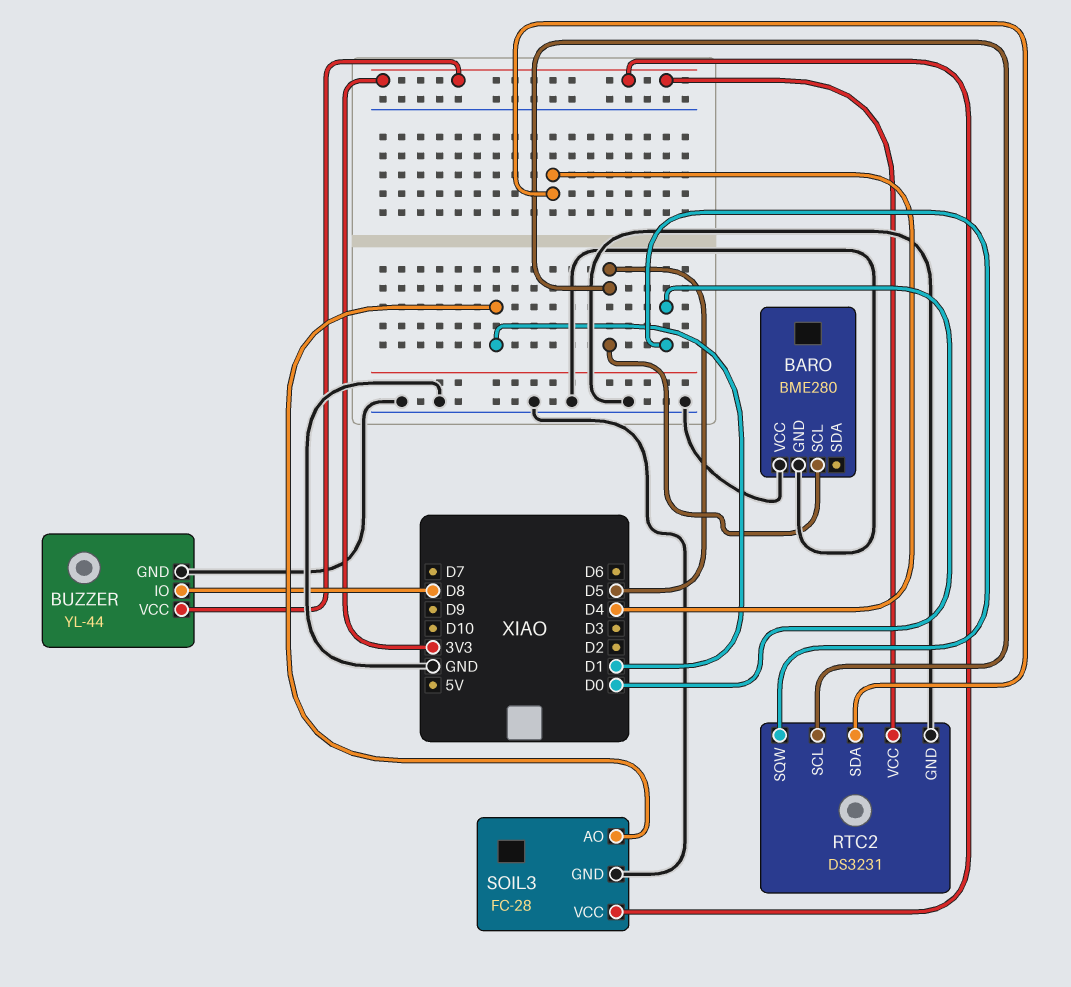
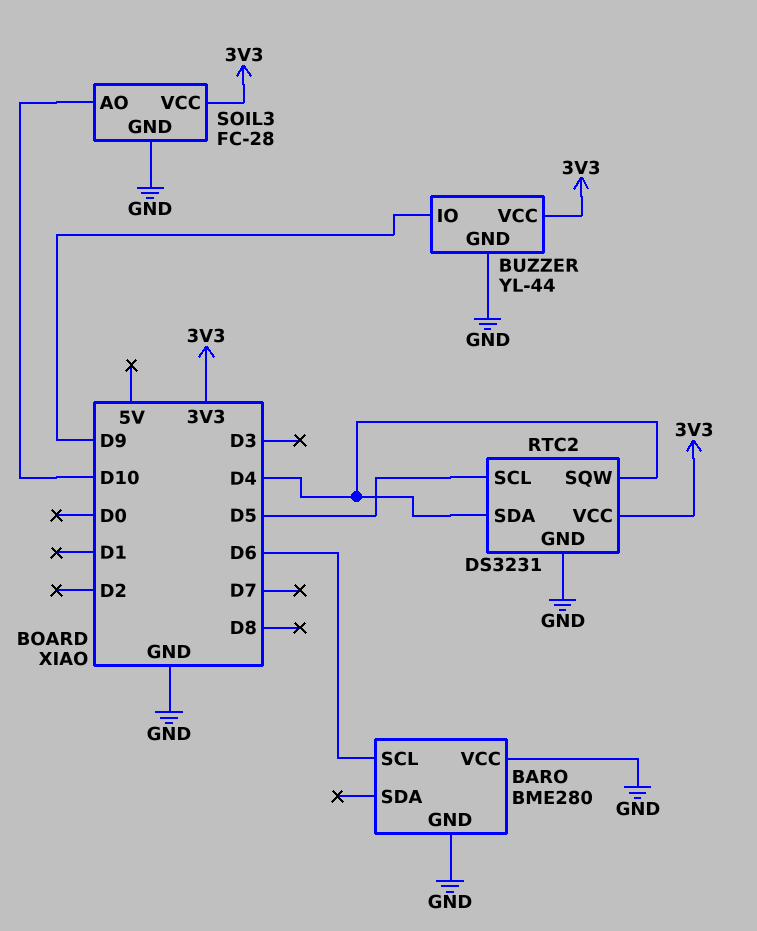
BARO pin SCL: D5 -> D6
BUZZER pin IO: D8 -> D9
RTC2 pin SQW: D0 -> D4
SOIL3 pin AO: D1 -> D10

